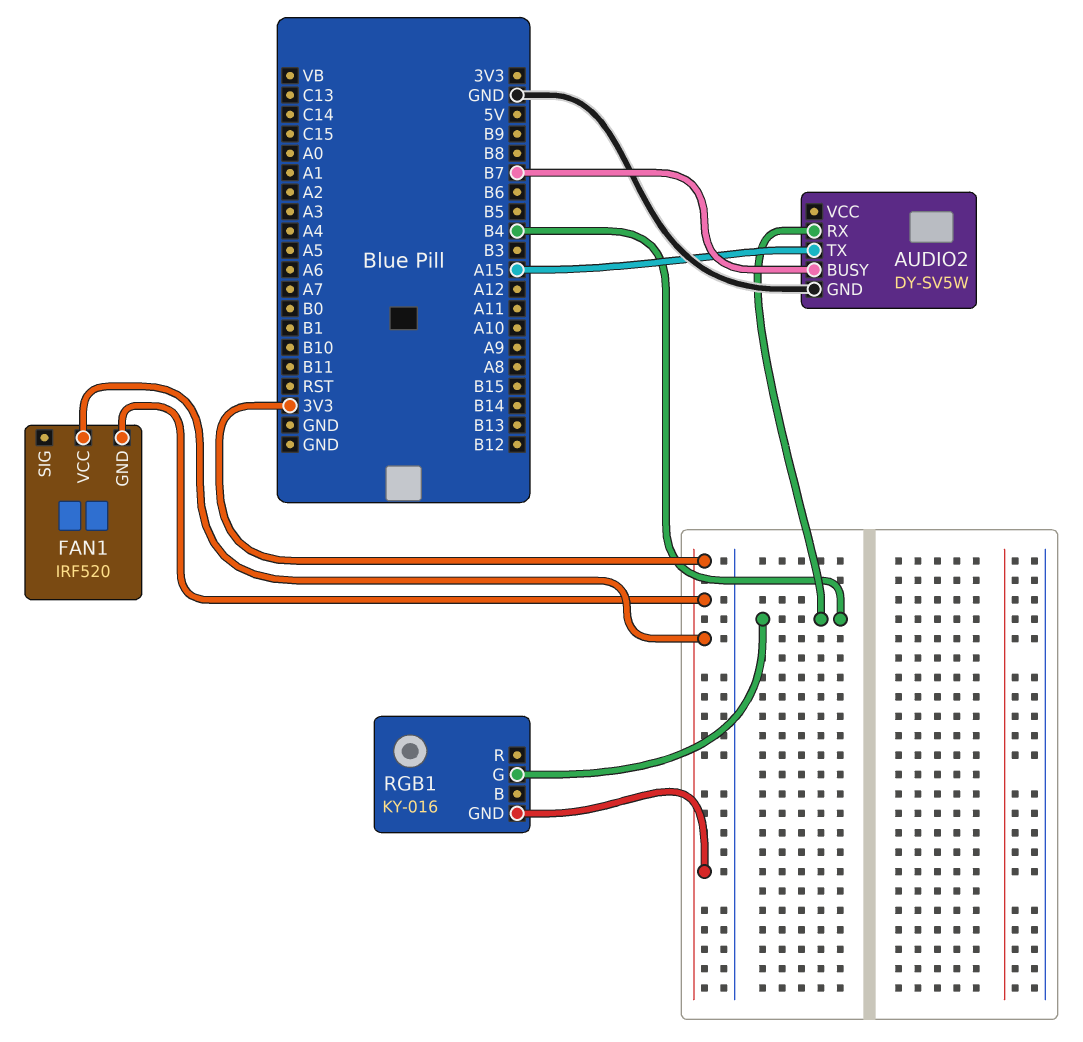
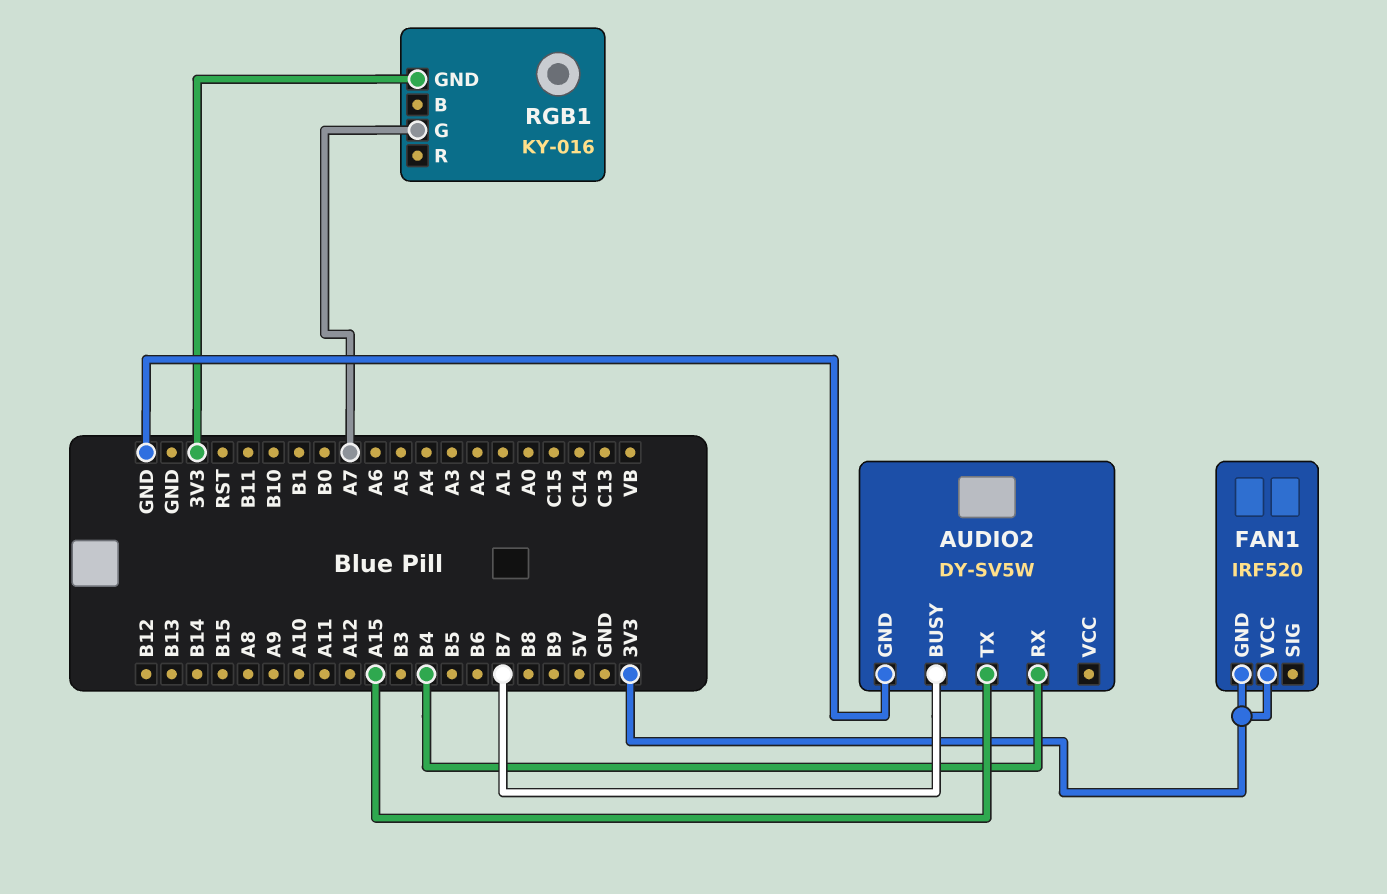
RGB1 pin G: B4 -> A7

